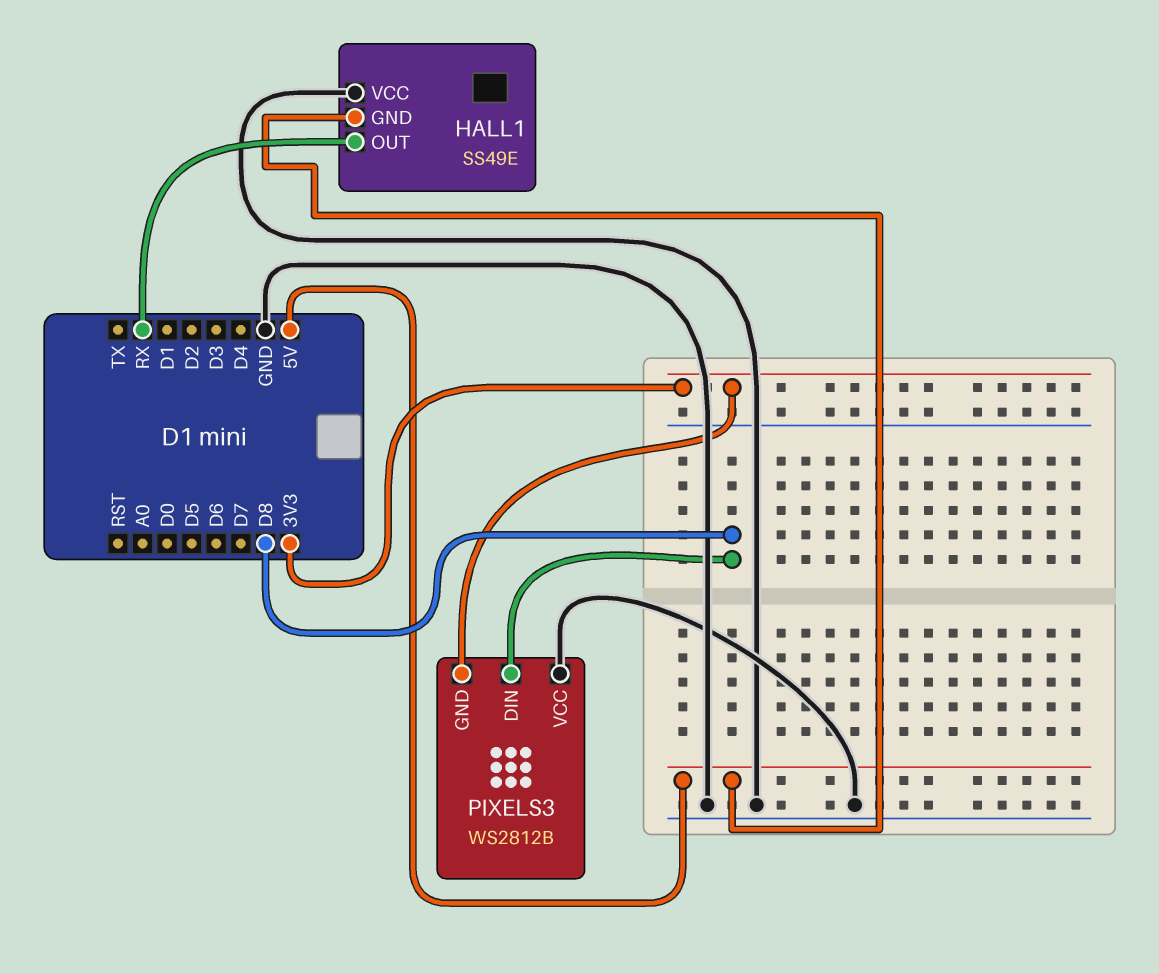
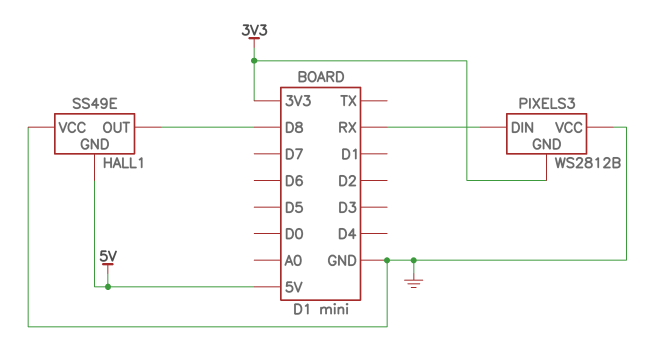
HALL1 pin OUT: RX -> D8
PIXELS3 pin DIN: D8 -> RX

